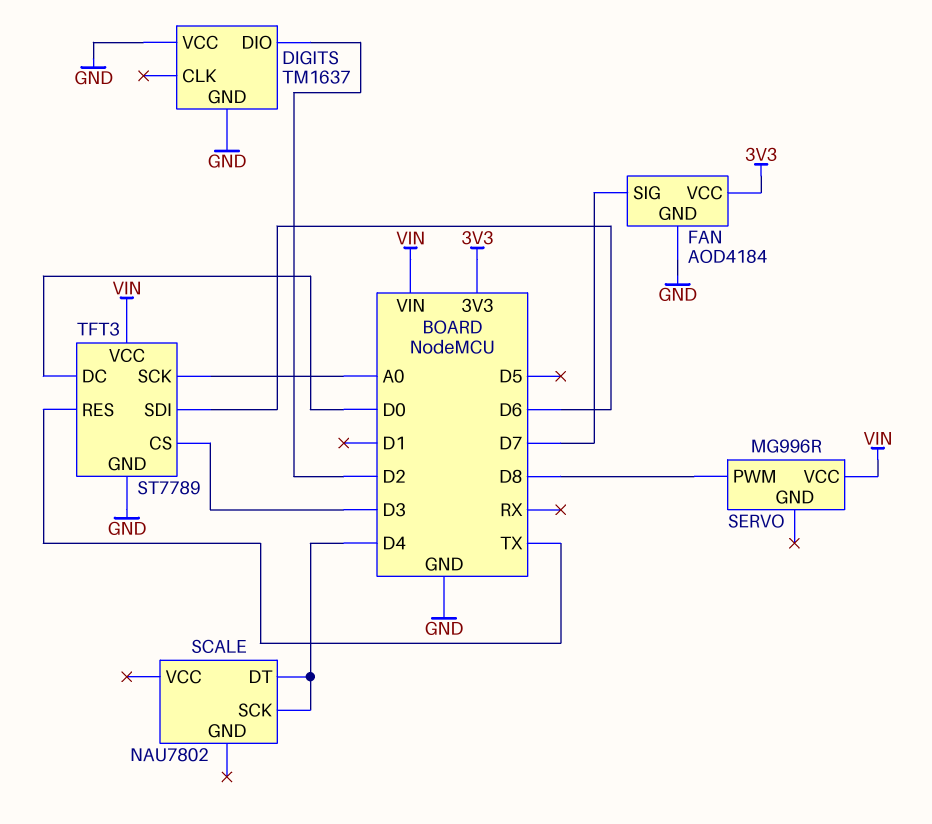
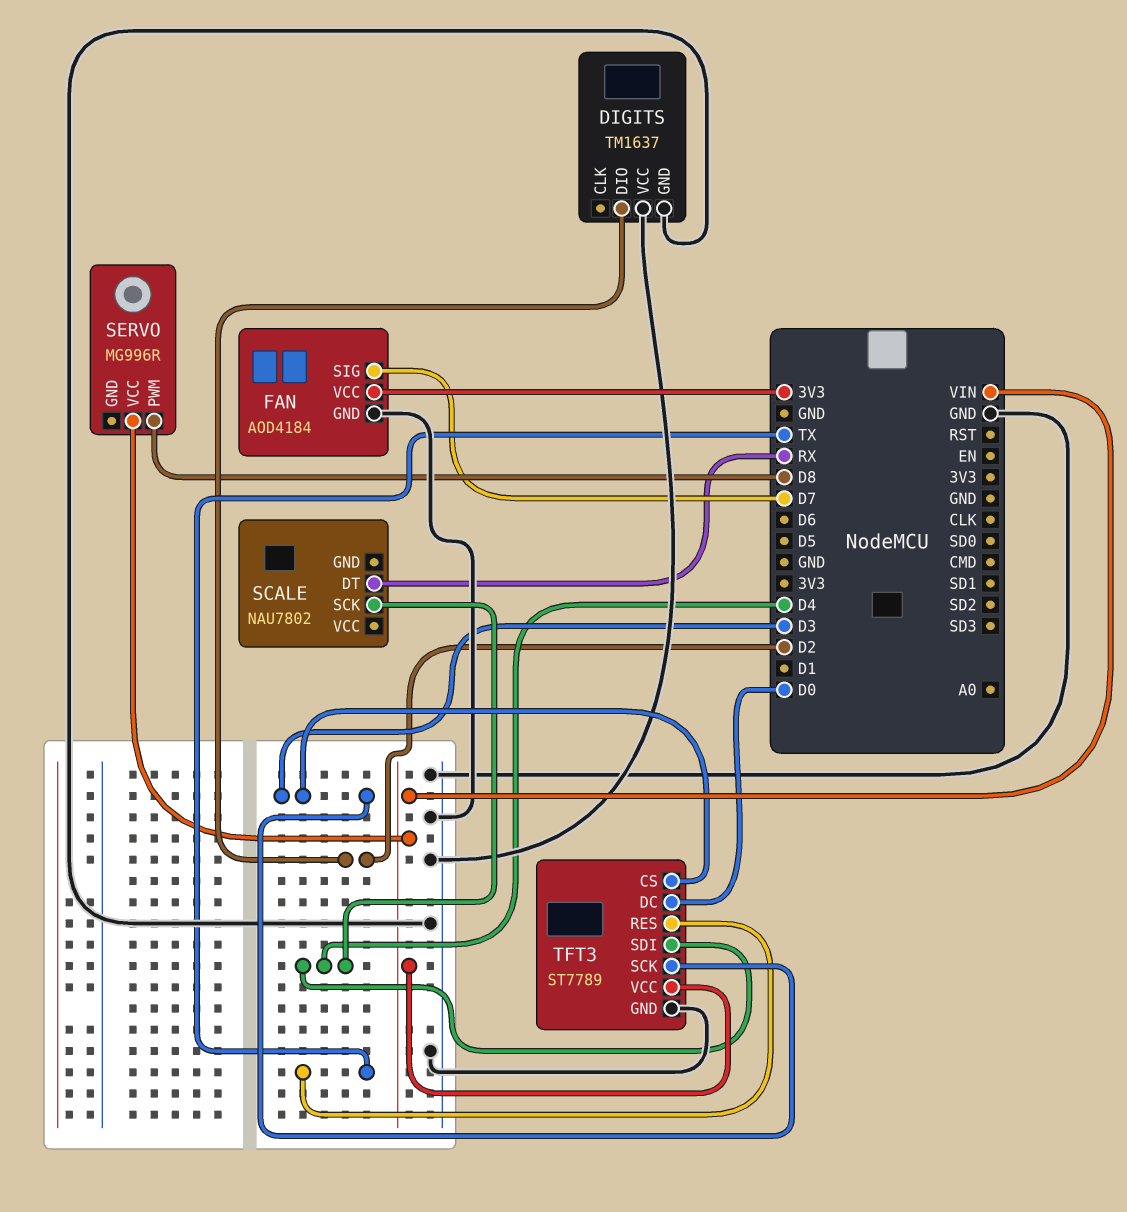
SCALE pin DT: D4 -> RX
TFT3 pin SCK: A0 -> D3
TFT3 pin SDI: D6 -> D4

